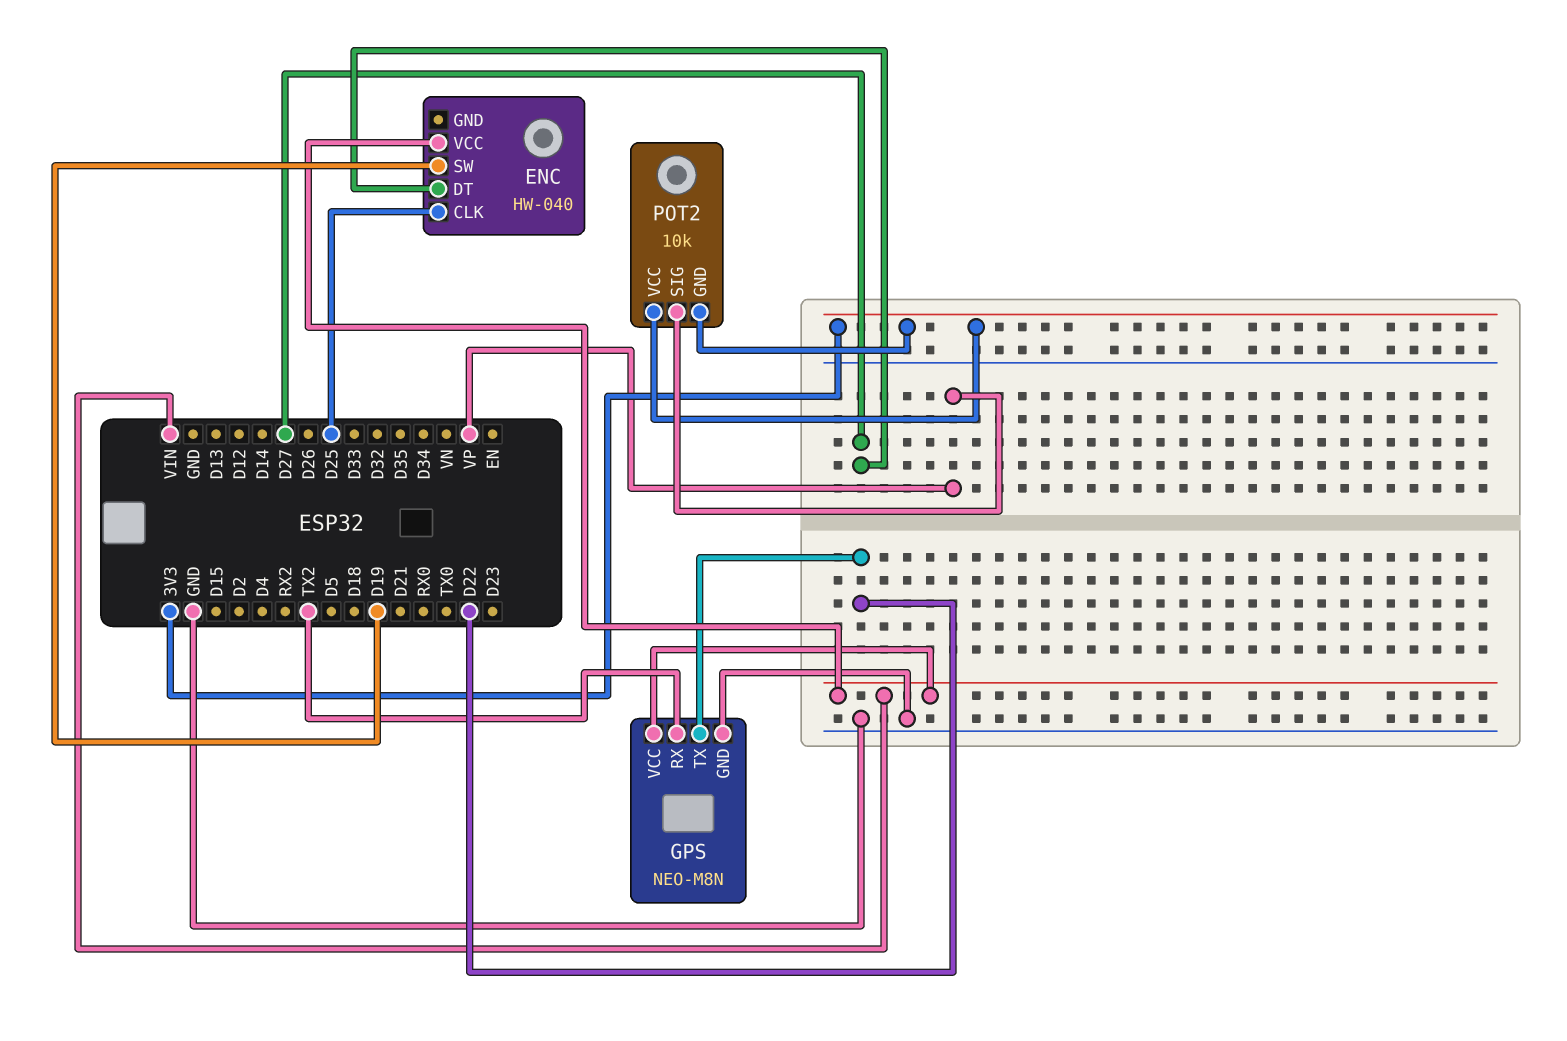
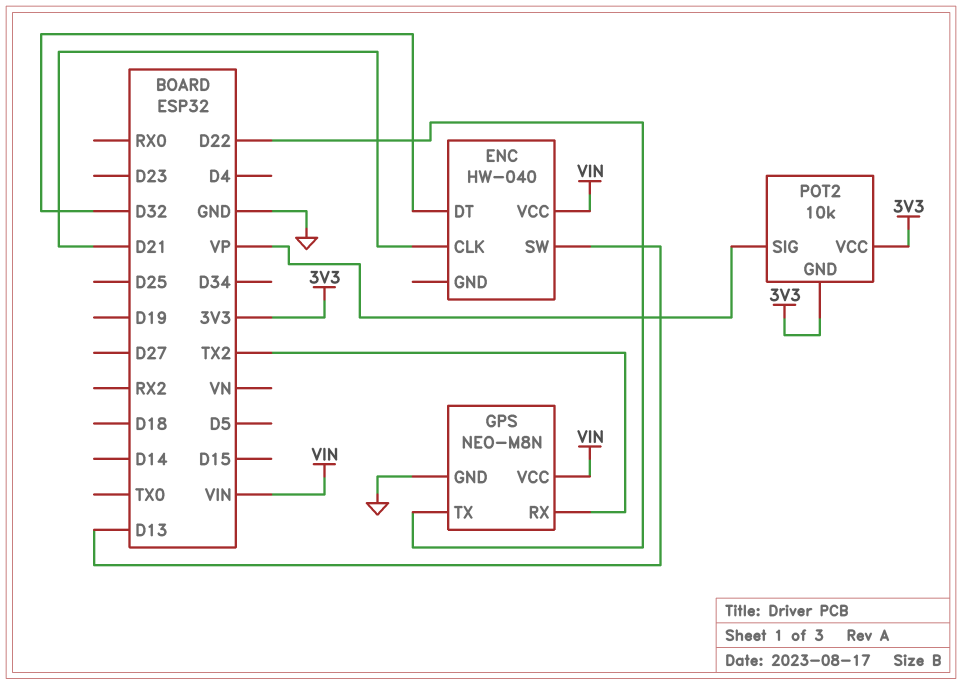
ENC pin CLK: D25 -> D21
ENC pin DT: D27 -> D32
ENC pin SW: D19 -> D13

